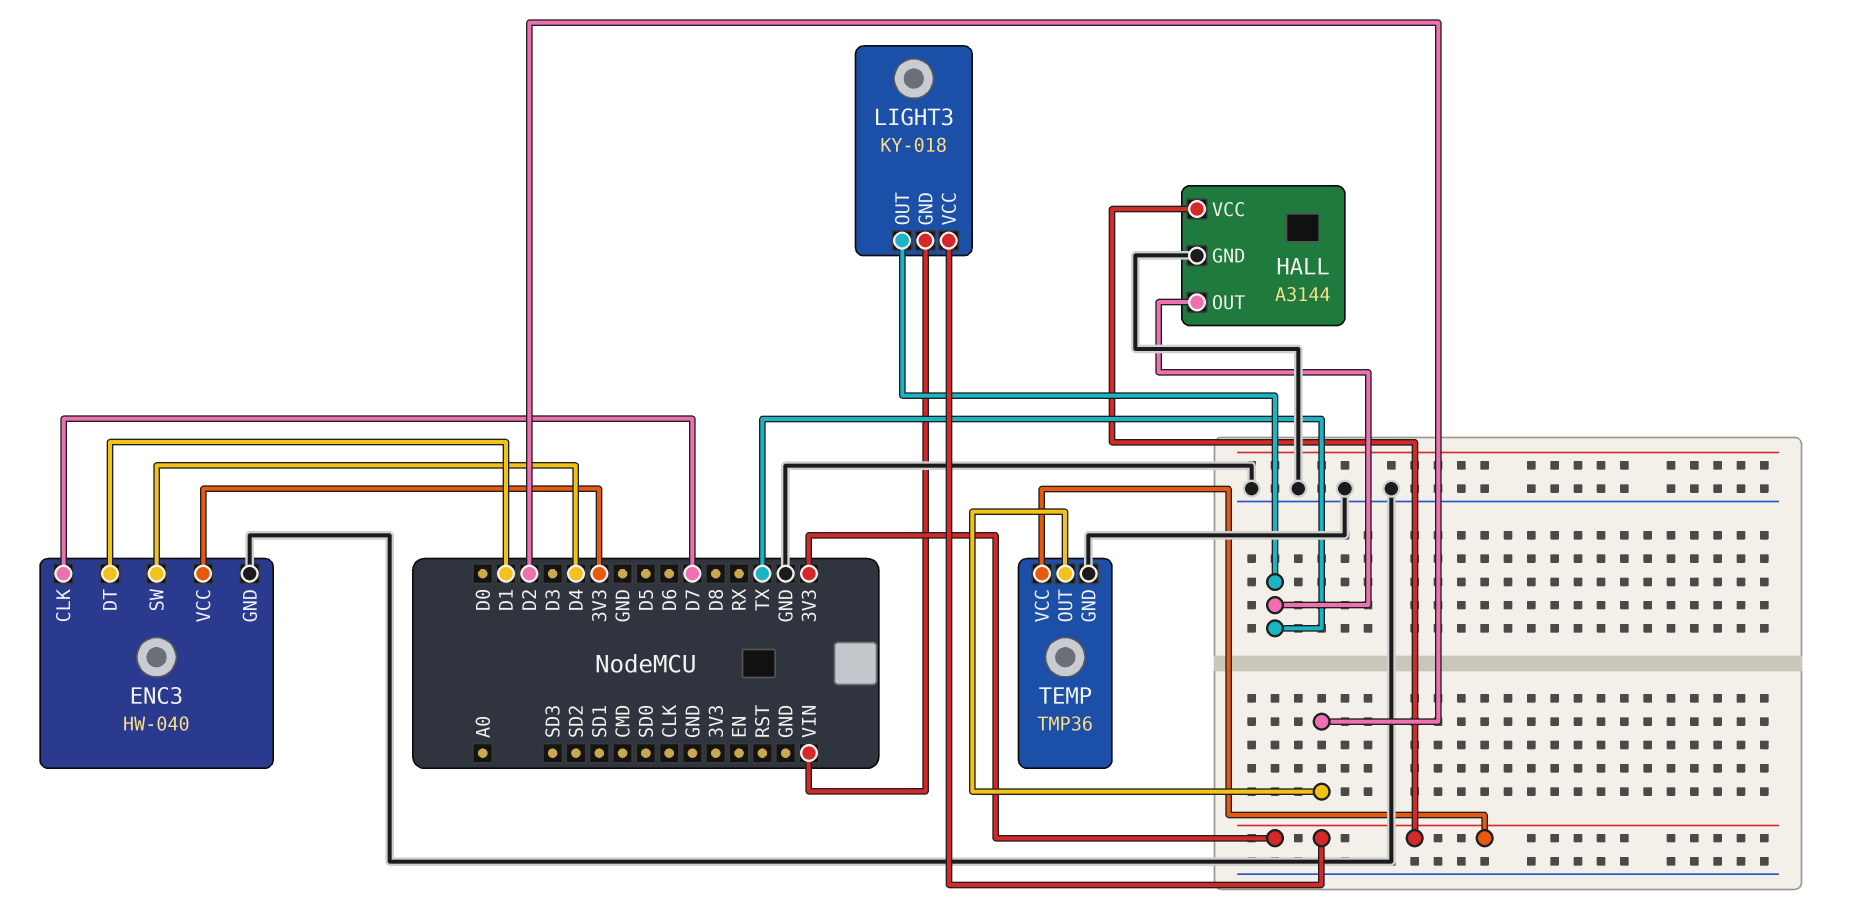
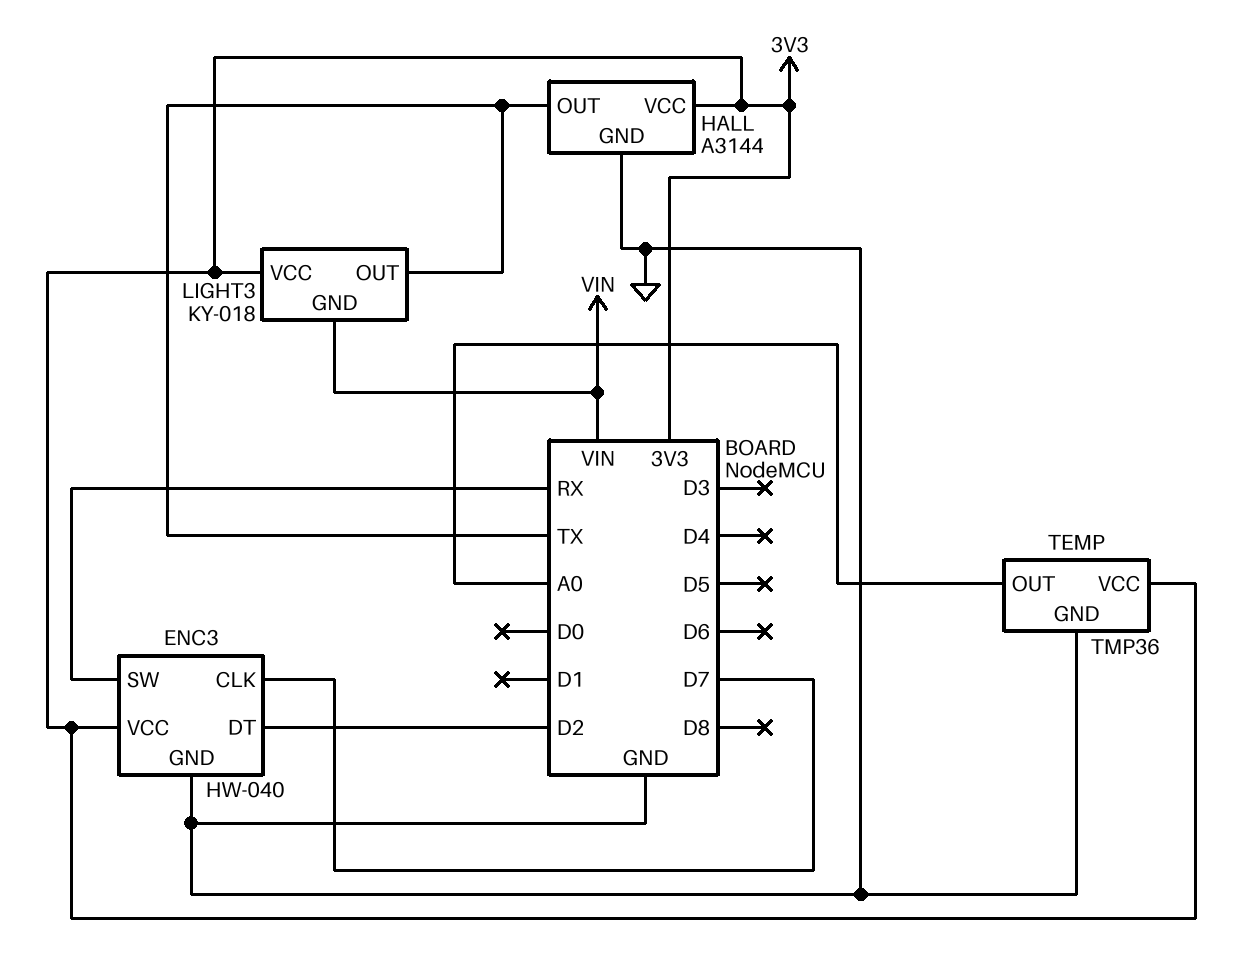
ENC3 pin DT: D1 -> D2
ENC3 pin SW: D4 -> RX
TEMP pin OUT: D2 -> A0

